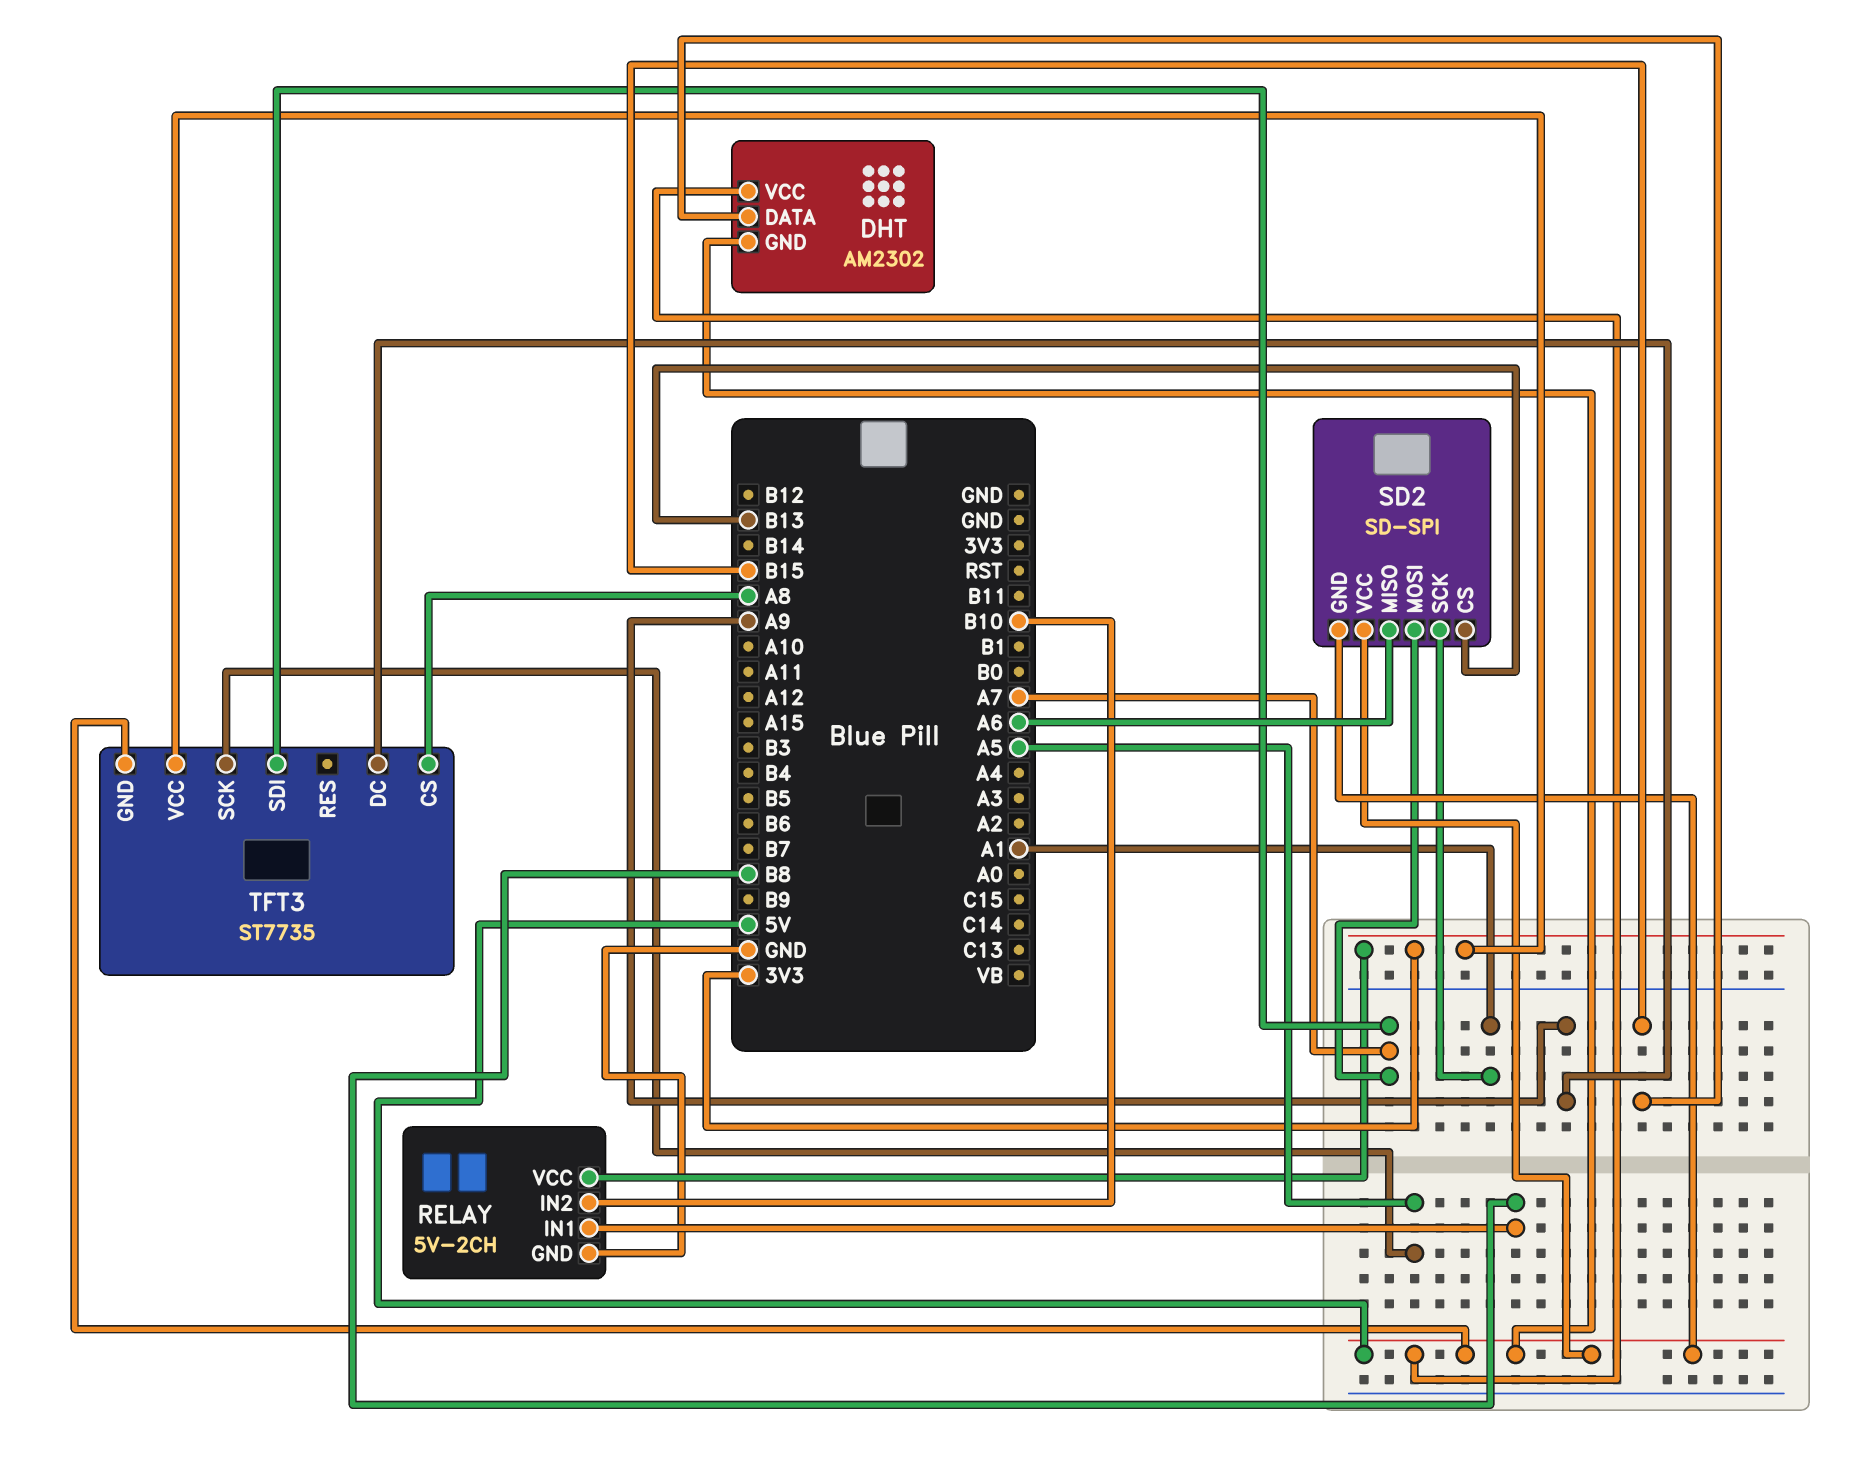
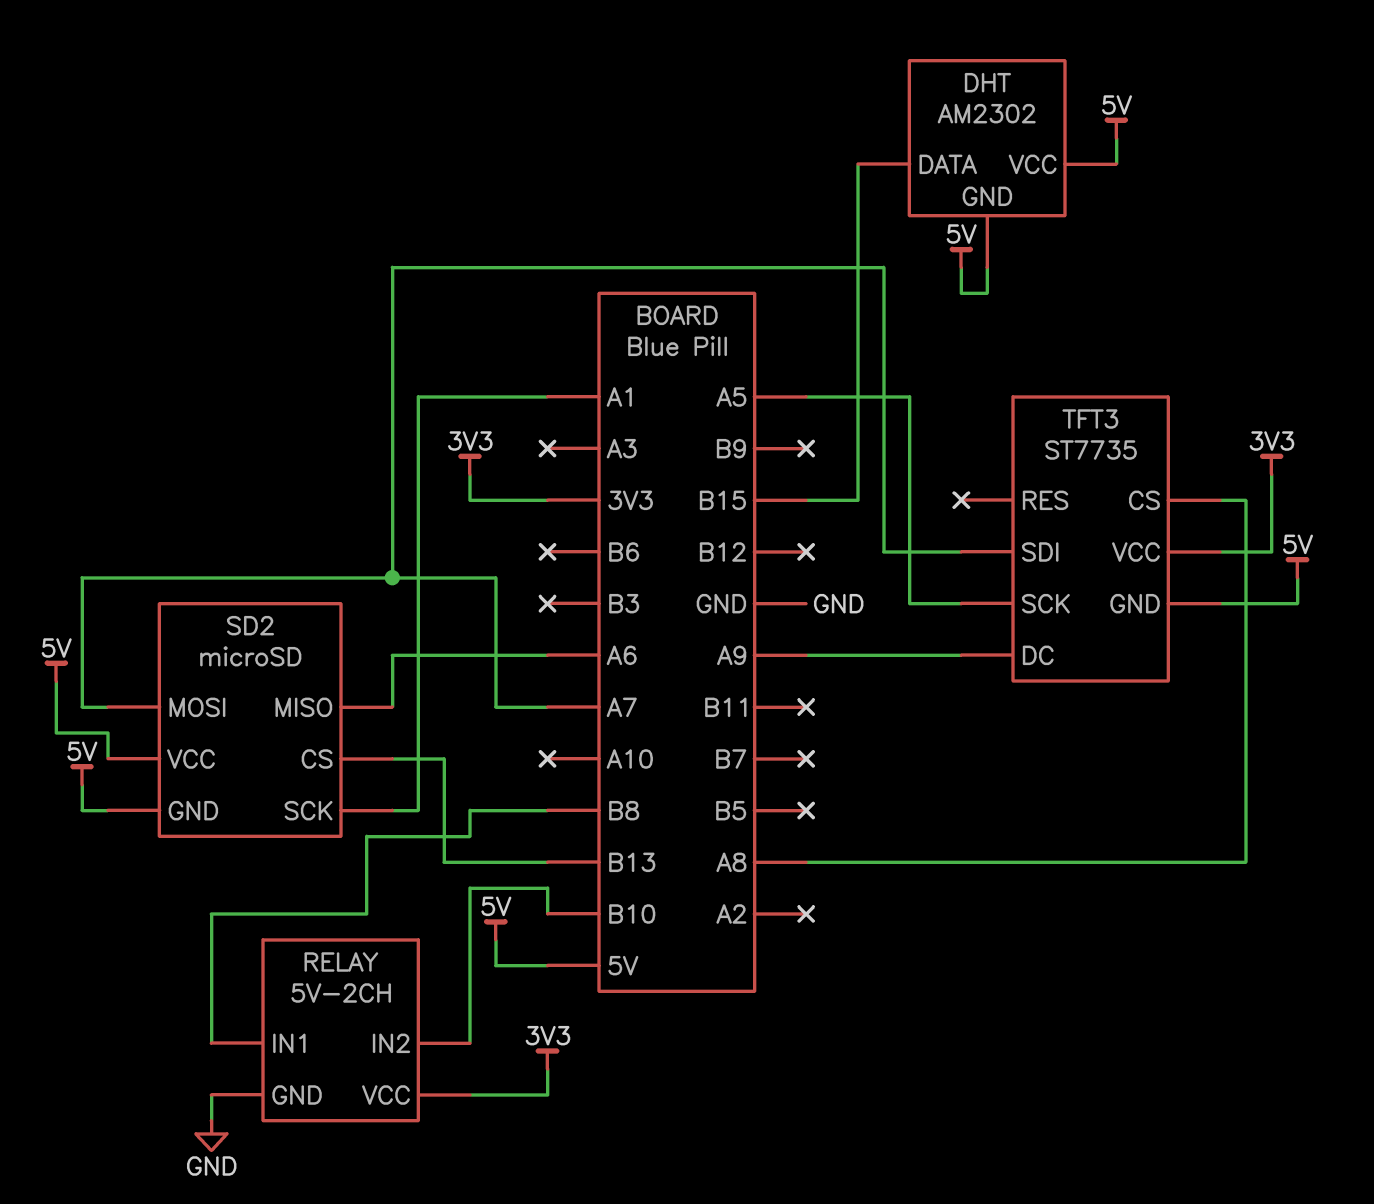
SD2: SD-SPI -> microSD

